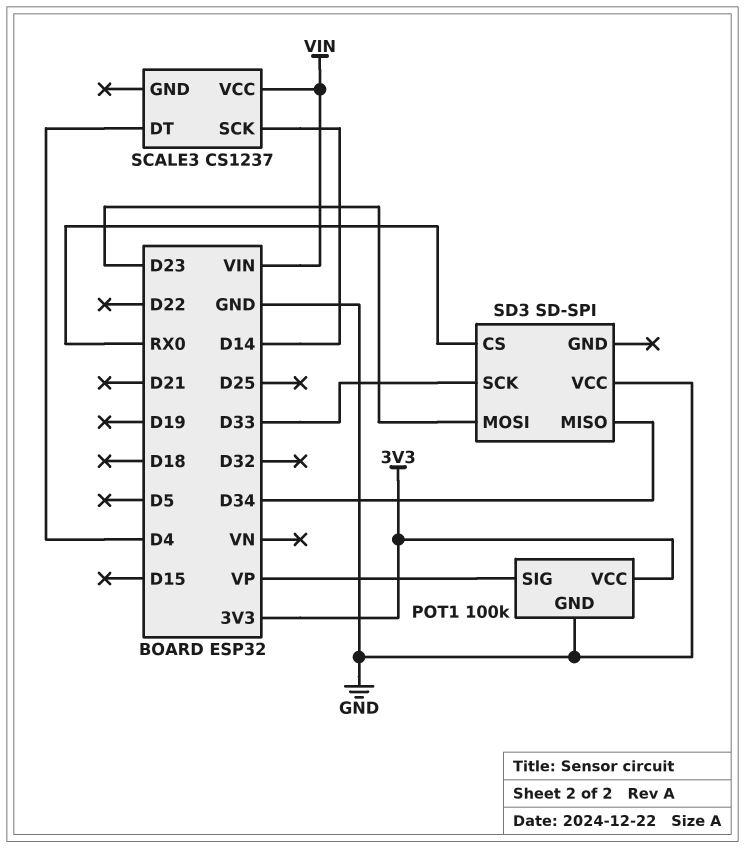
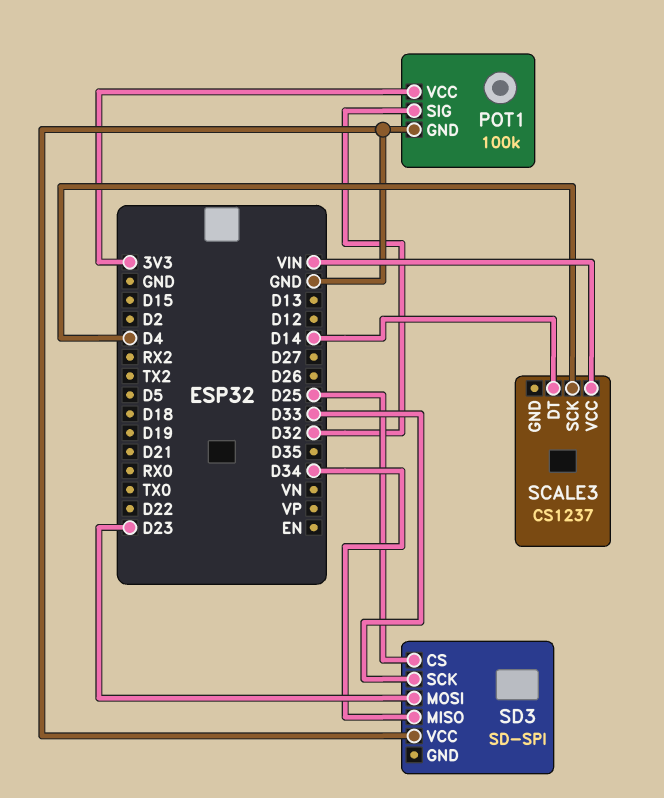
POT1 pin SIG: VP -> D32
SCALE3 pin DT: D4 -> D14
SCALE3 pin SCK: D14 -> D4
SD3 pin CS: RX0 -> D25

